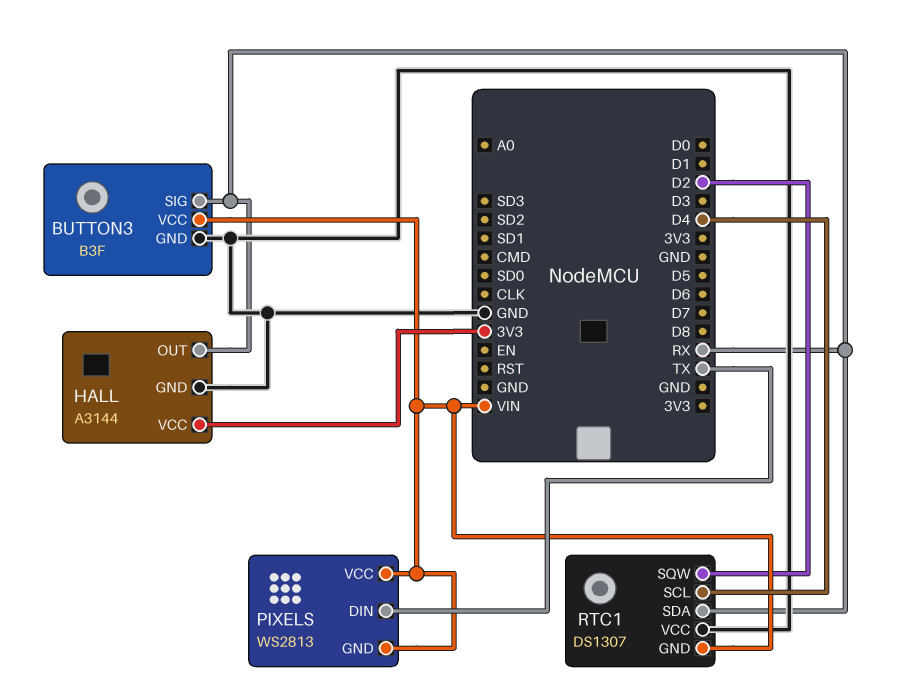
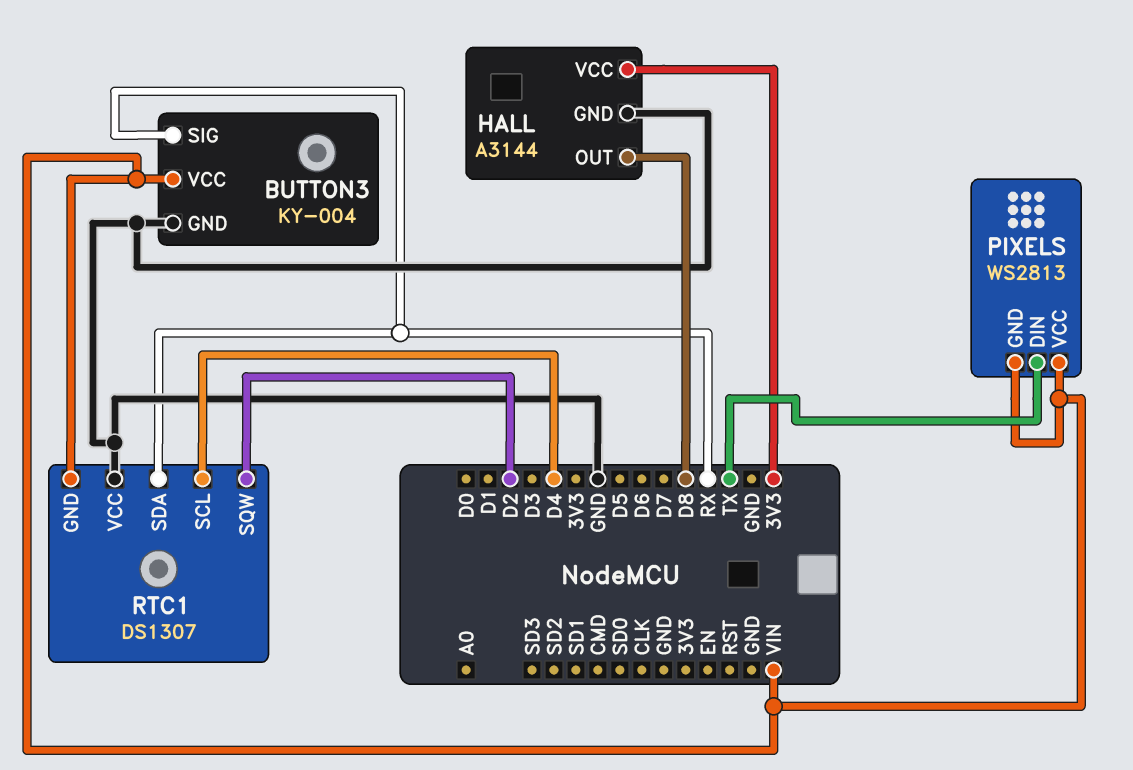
BUTTON3: B3F -> KY-004
HALL pin OUT: RX -> D8

